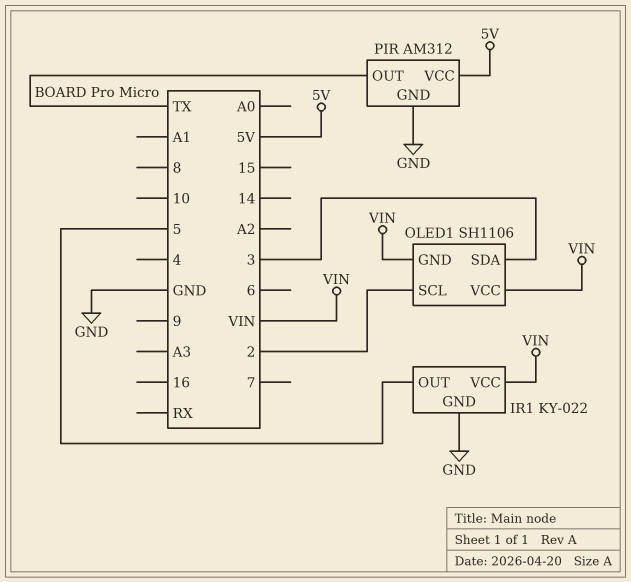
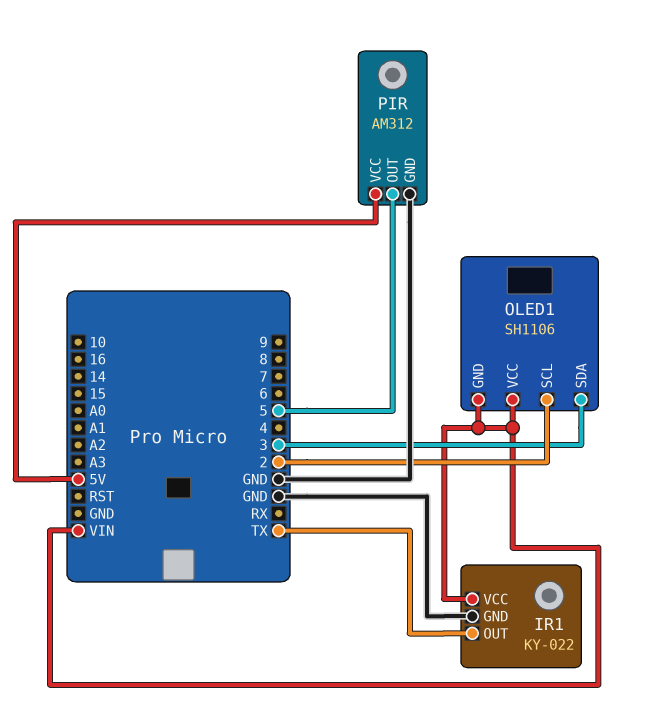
IR1 pin OUT: 5 -> TX
PIR pin OUT: TX -> 5

